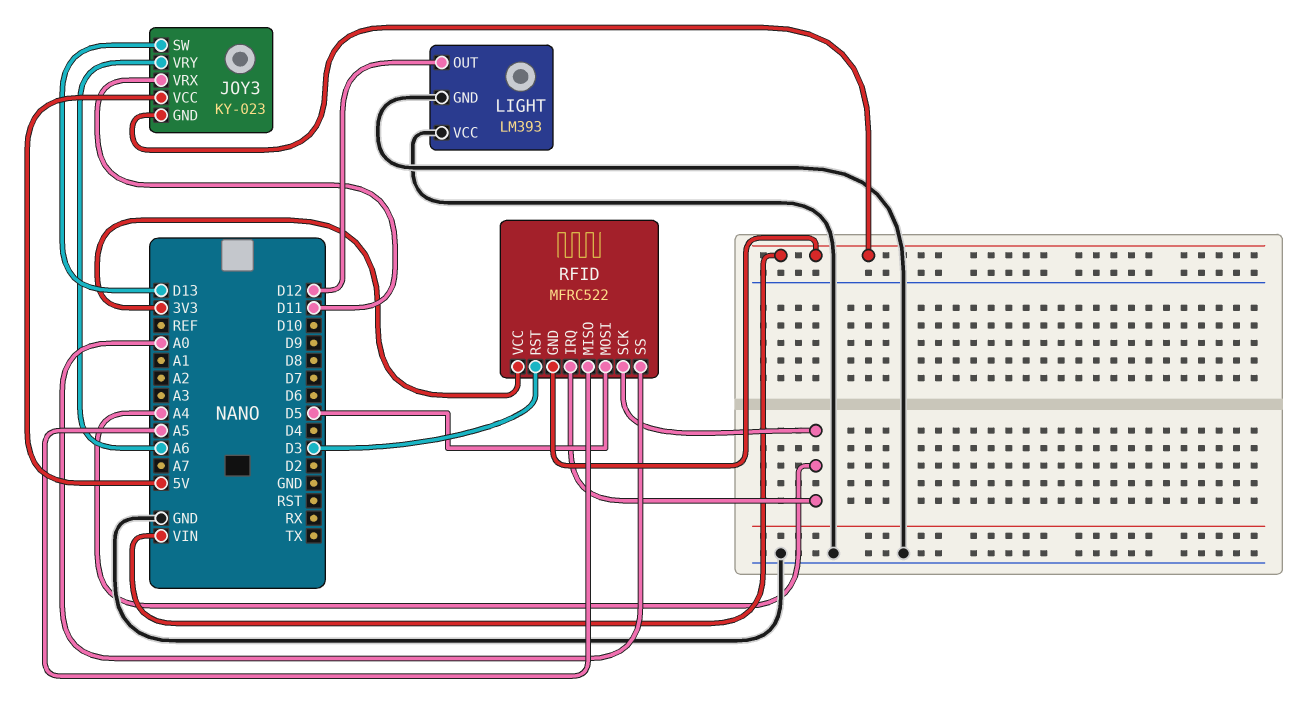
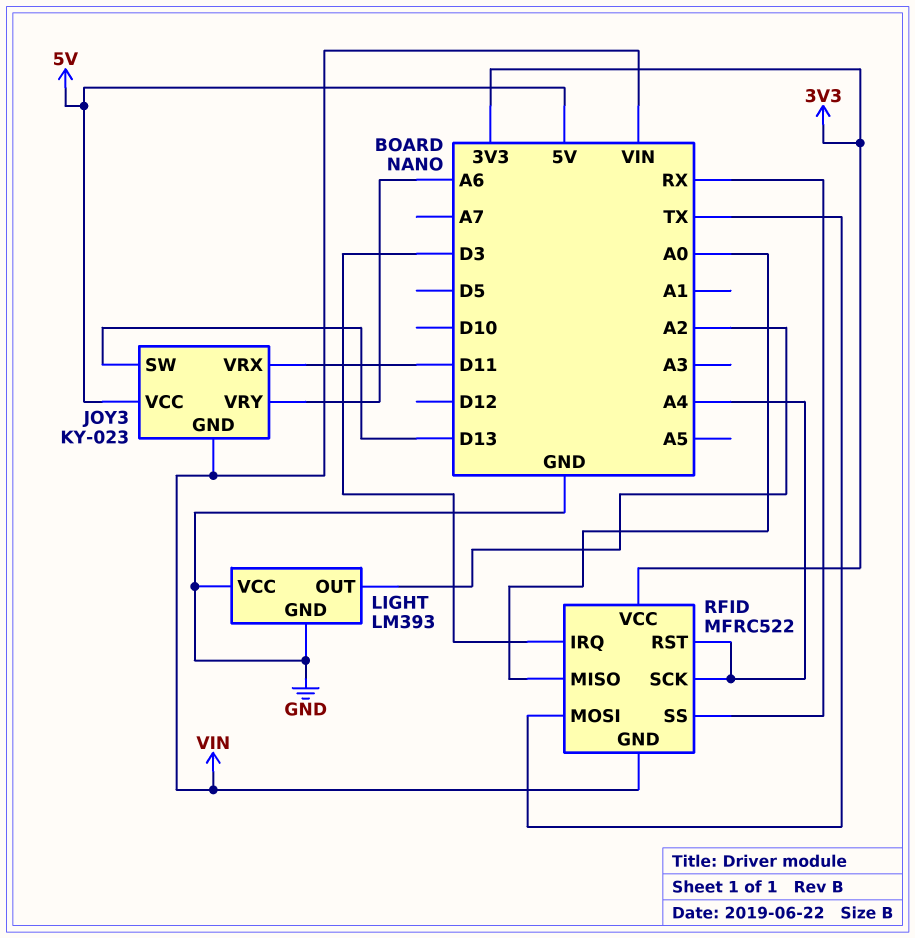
LIGHT pin OUT: D12 -> A2
RFID pin IRQ: A4 -> D3
RFID pin MISO: A5 -> A0
RFID pin MOSI: D5 -> TX
RFID pin RST: D3 -> A4
RFID pin SS: A0 -> RX

